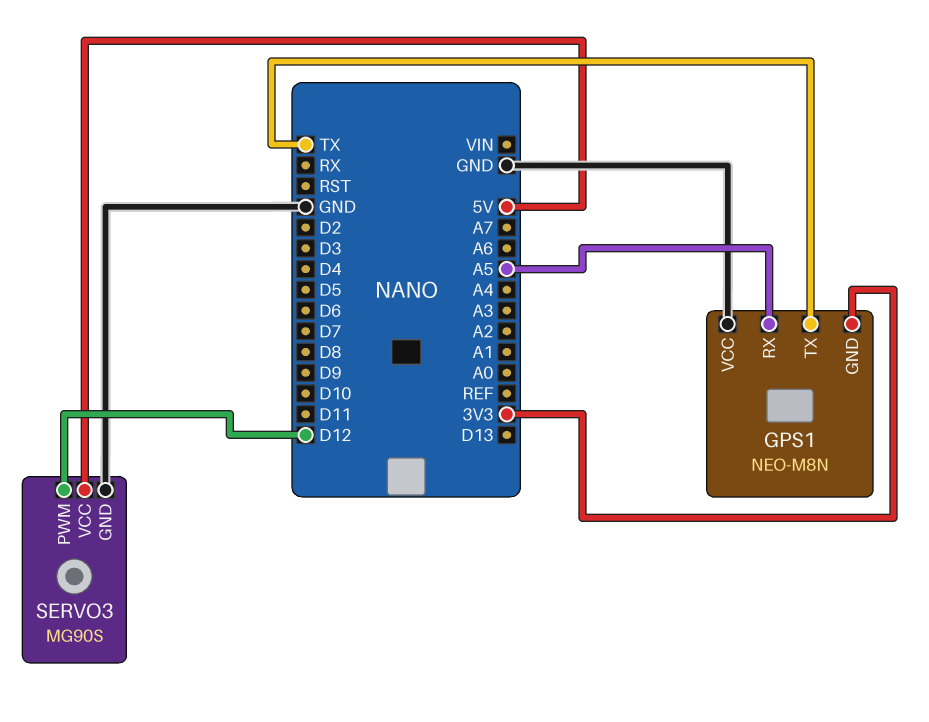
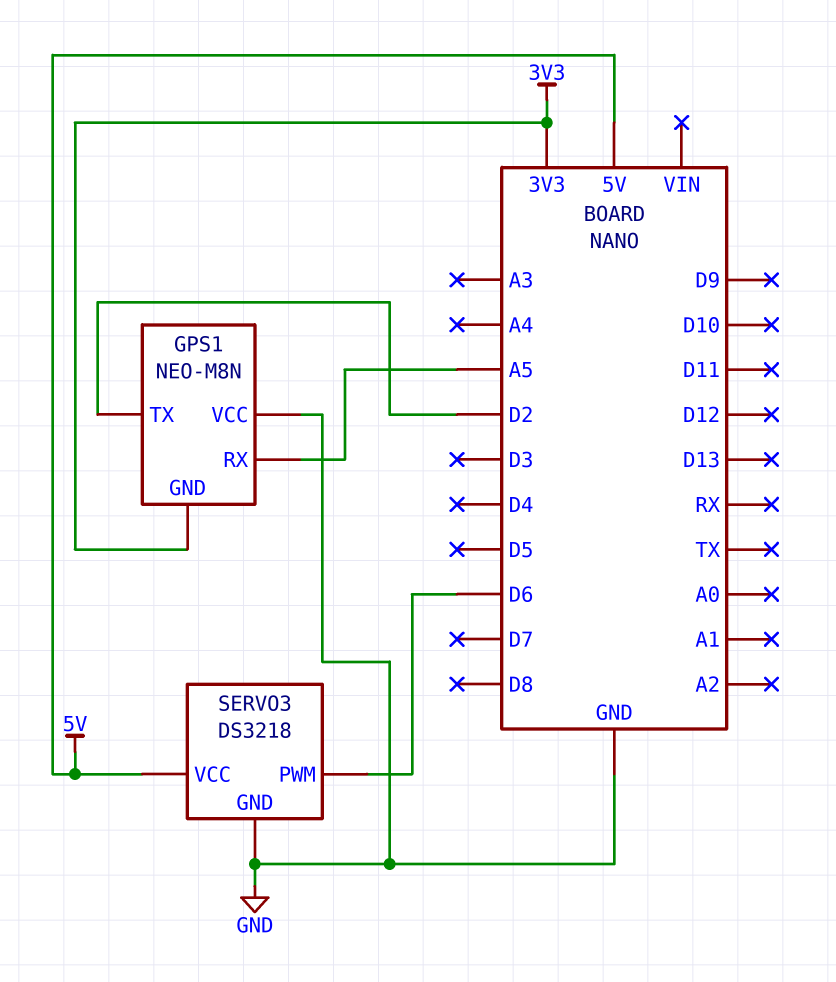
GPS1 pin TX: TX -> D2
SERVO3: MG90S -> DS3218
SERVO3 pin PWM: D12 -> D6

